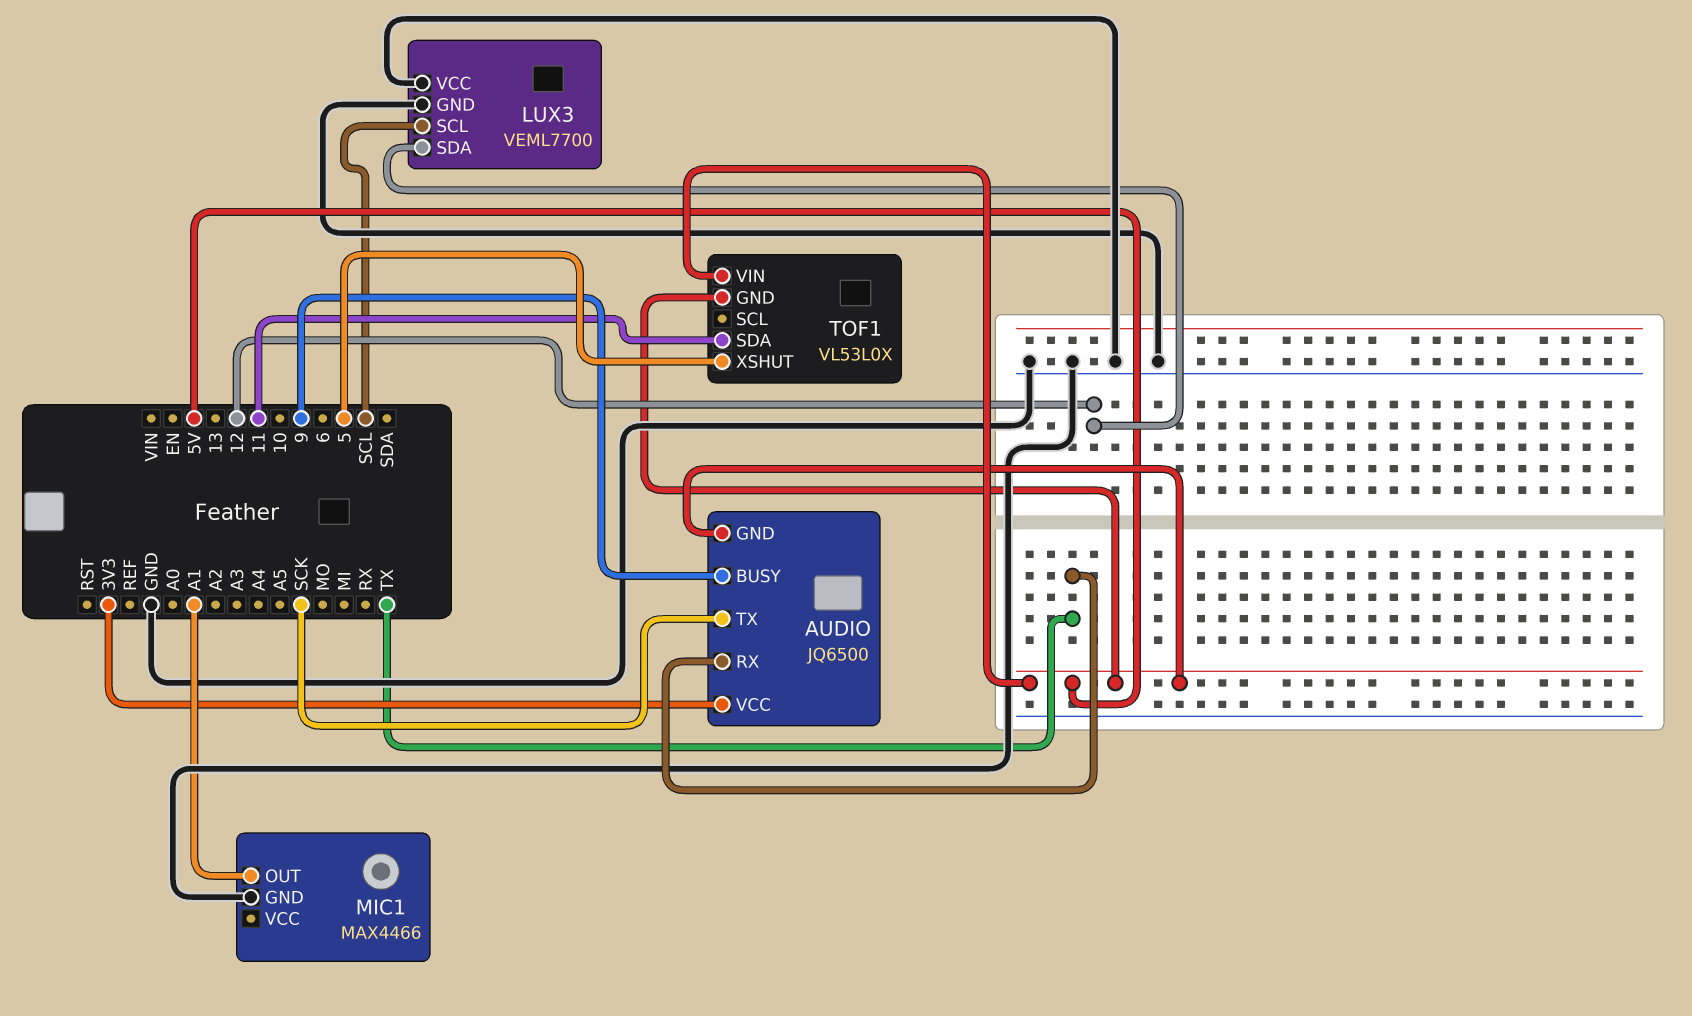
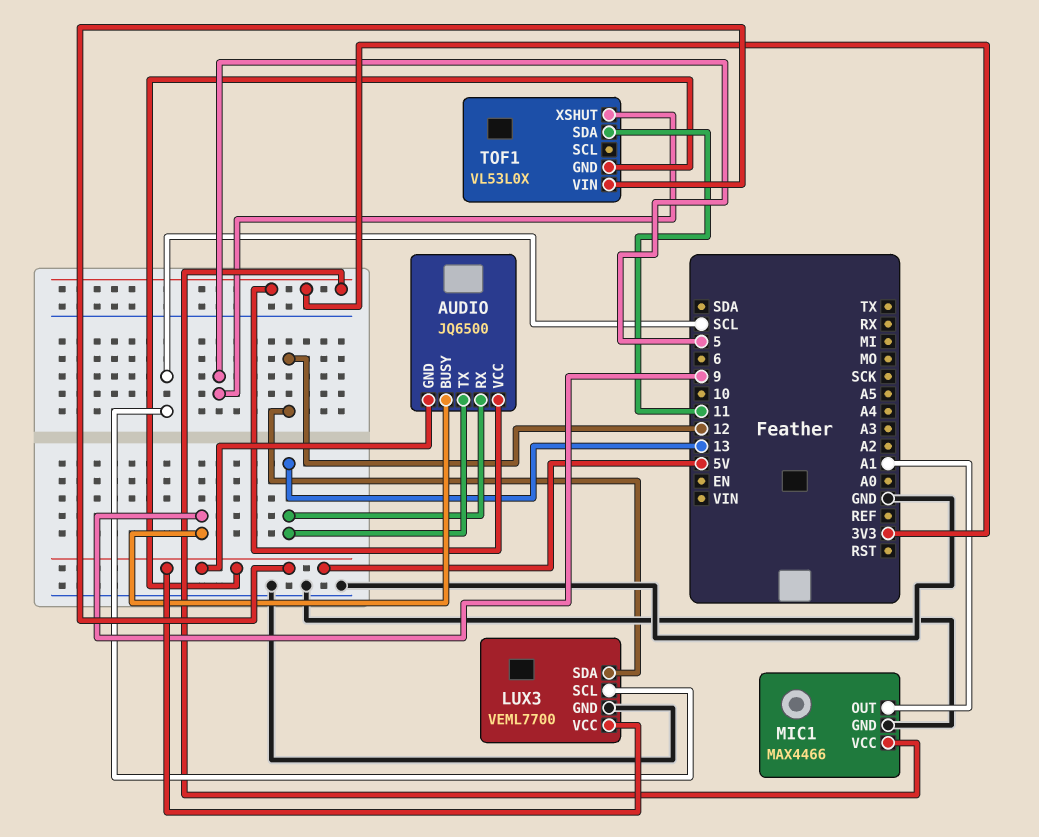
AUDIO pin RX: TX -> 13
AUDIO pin TX: SCK -> 13
LUX3 pin VCC: GND -> 5V
MIC1 pin VCC: none -> 3V3

